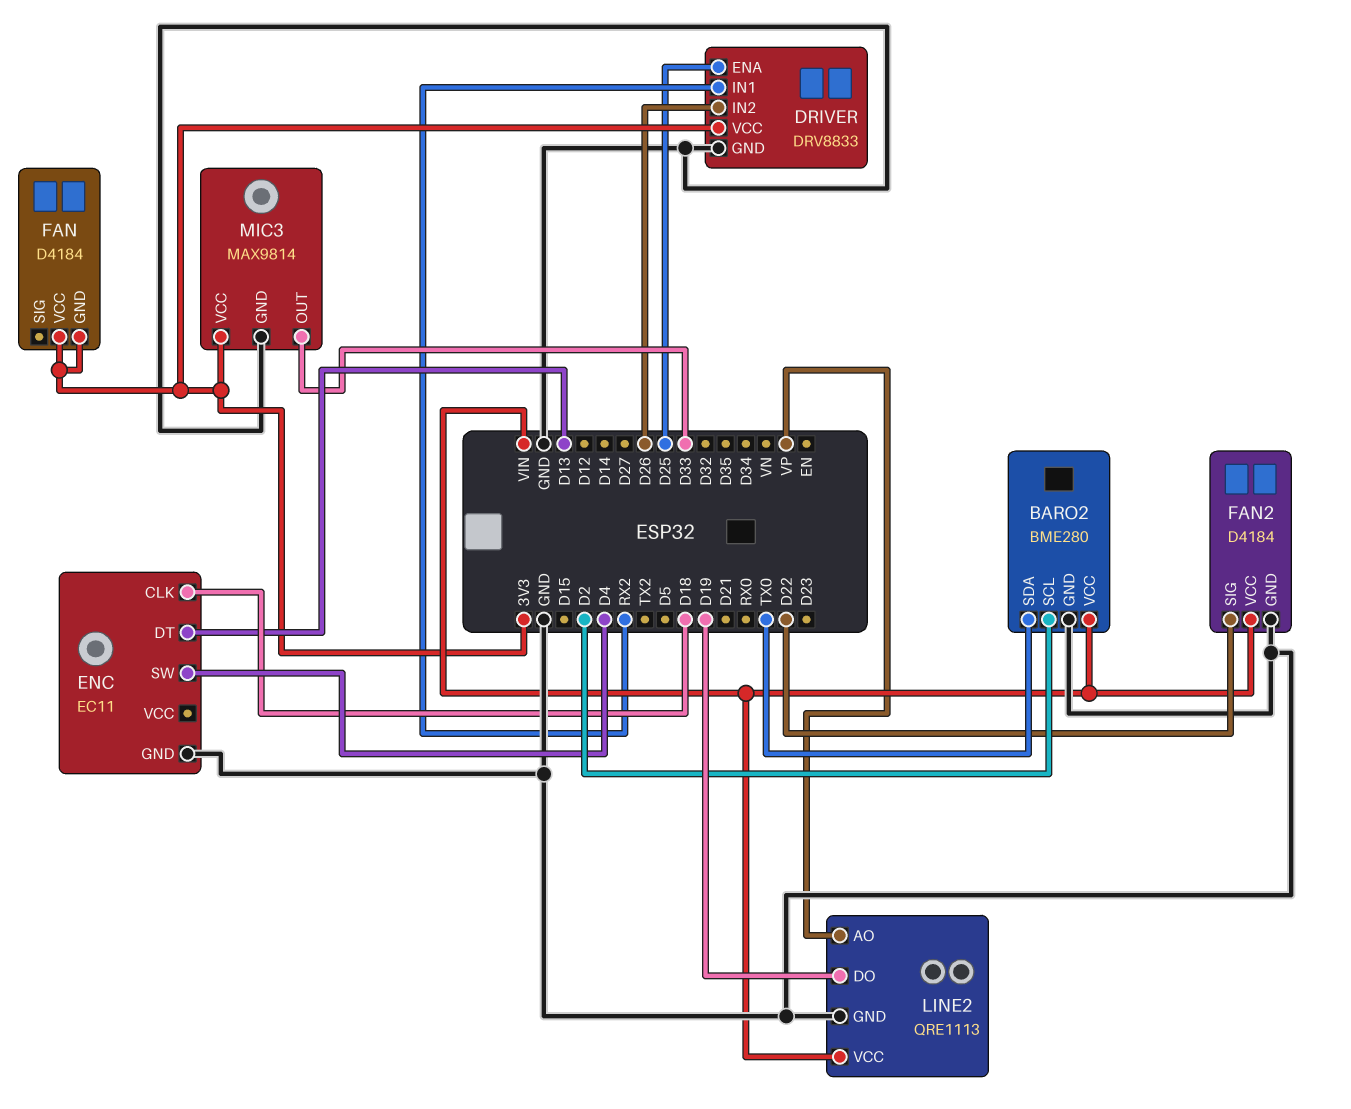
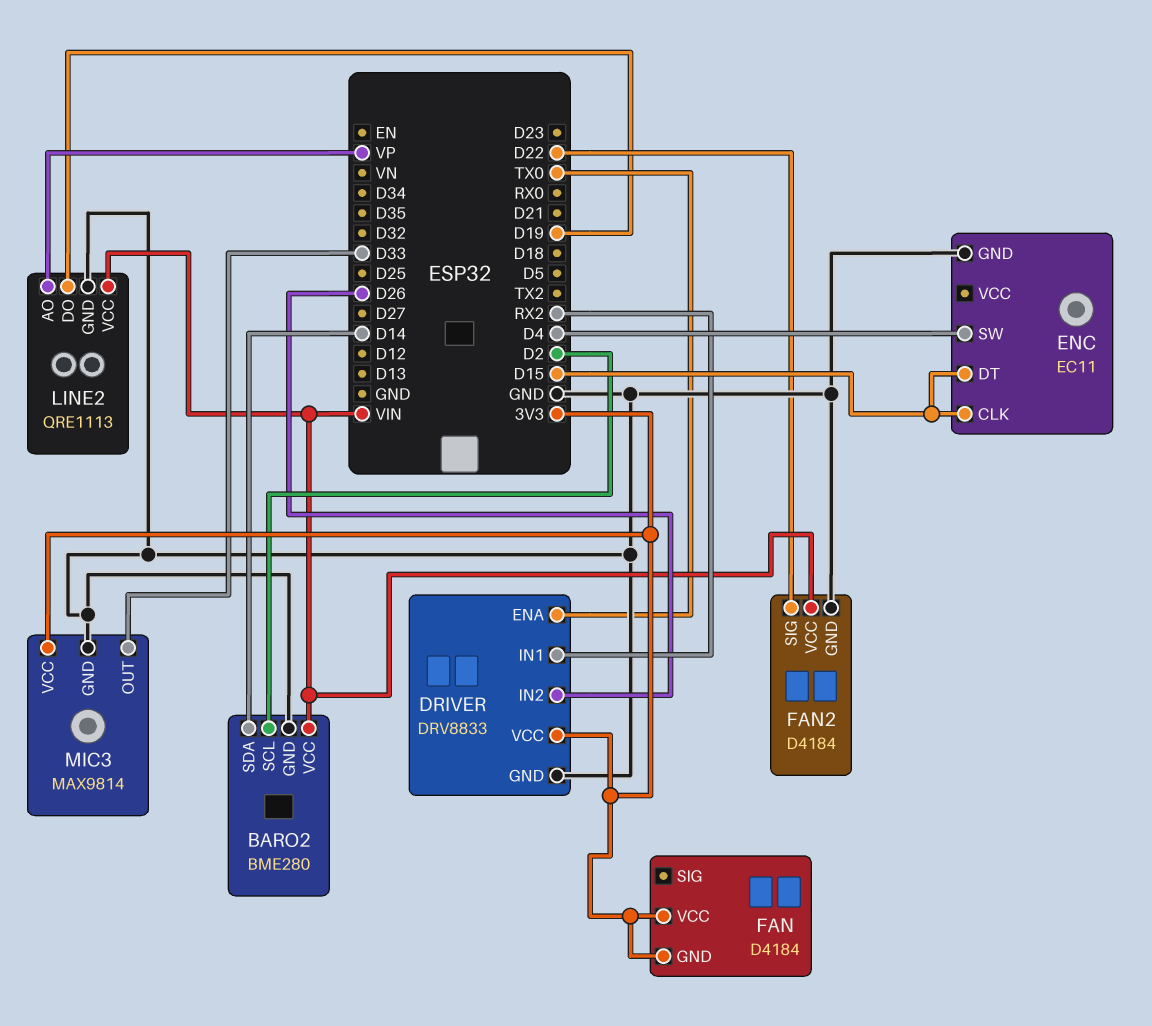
BARO2 pin SDA: TX0 -> D14
DRIVER pin ENA: D25 -> TX0
ENC pin CLK: D18 -> D15
ENC pin DT: D13 -> D15

